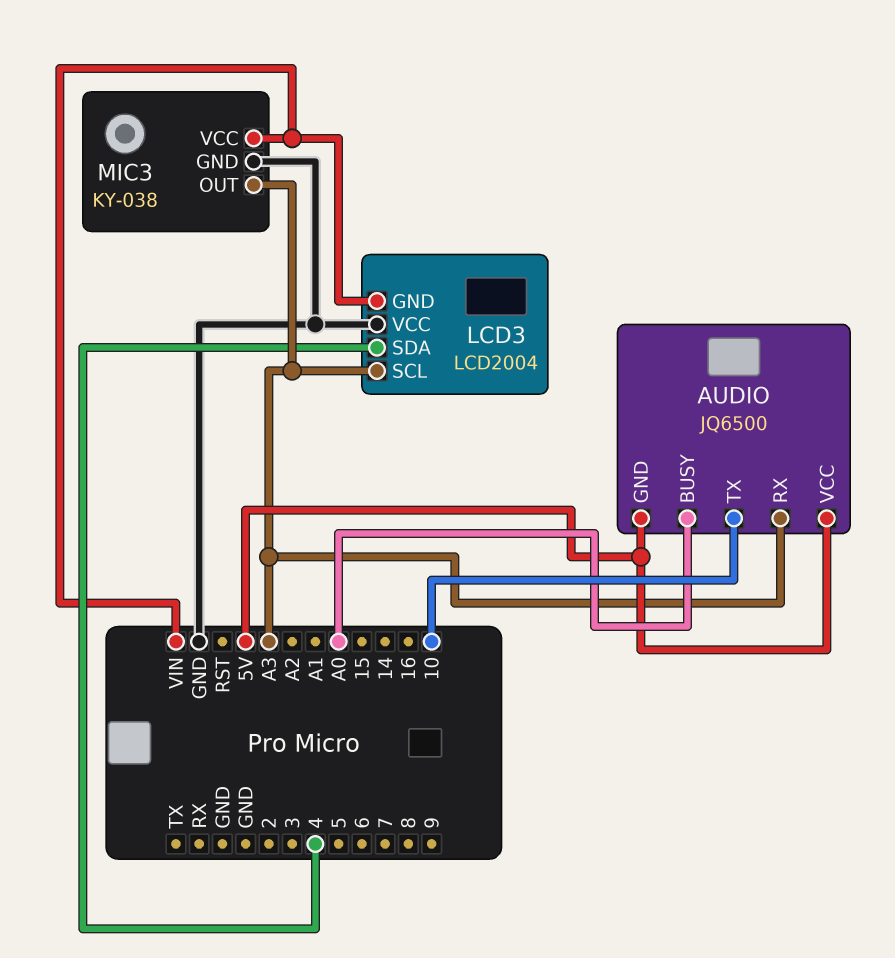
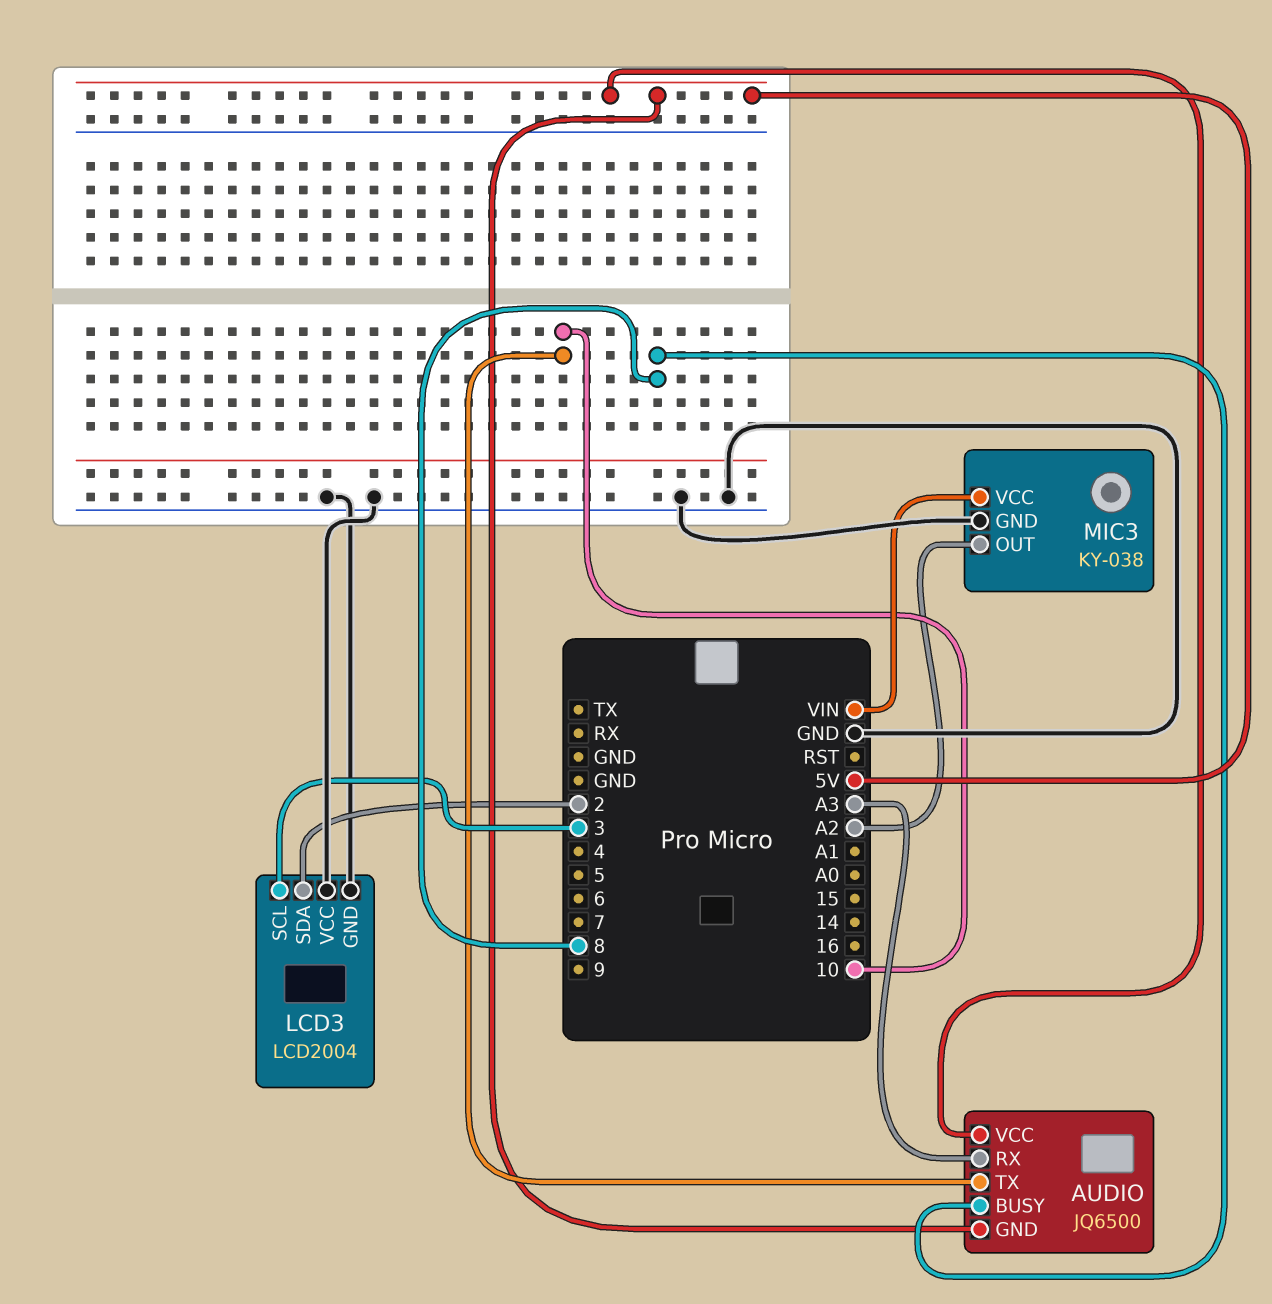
AUDIO pin BUSY: A0 -> 8
LCD3 pin GND: VIN -> GND
LCD3 pin SCL: A3 -> 3
LCD3 pin SDA: 4 -> 2
MIC3 pin OUT: A3 -> A2

